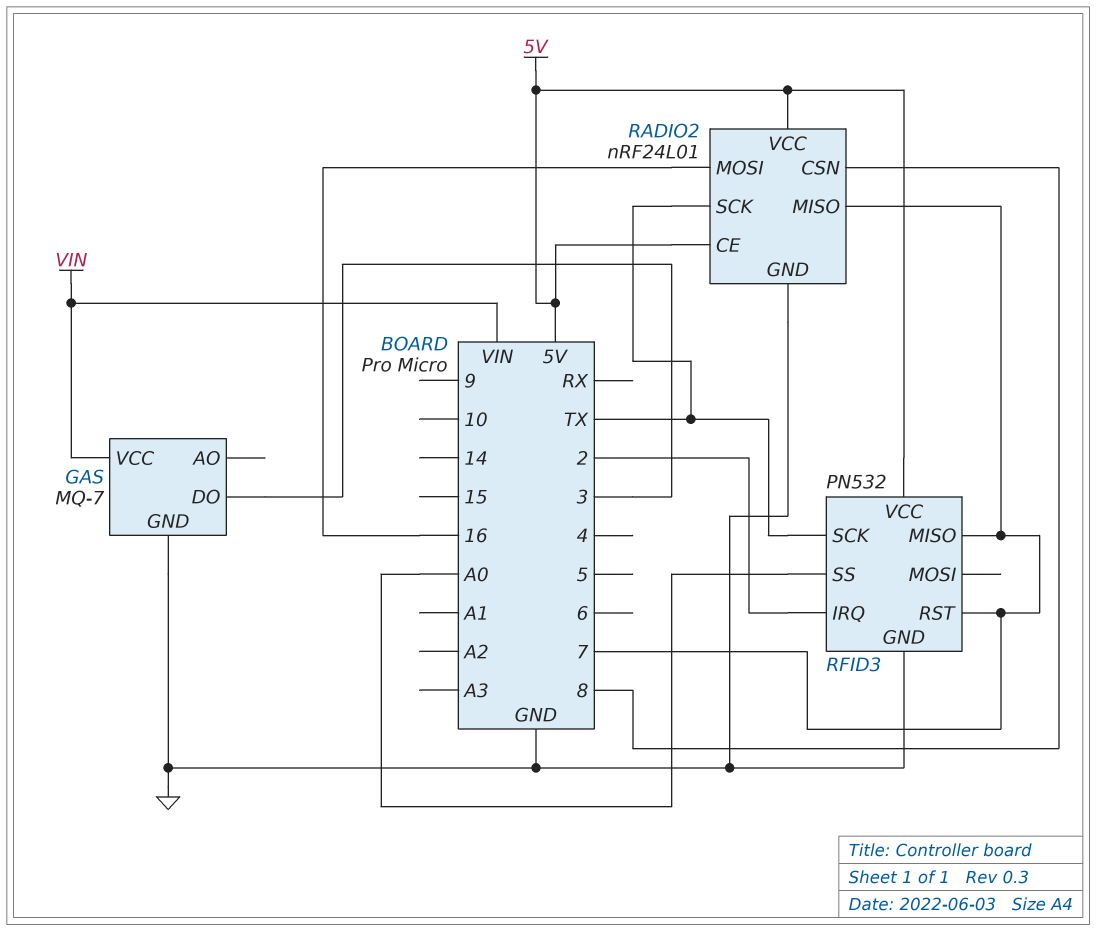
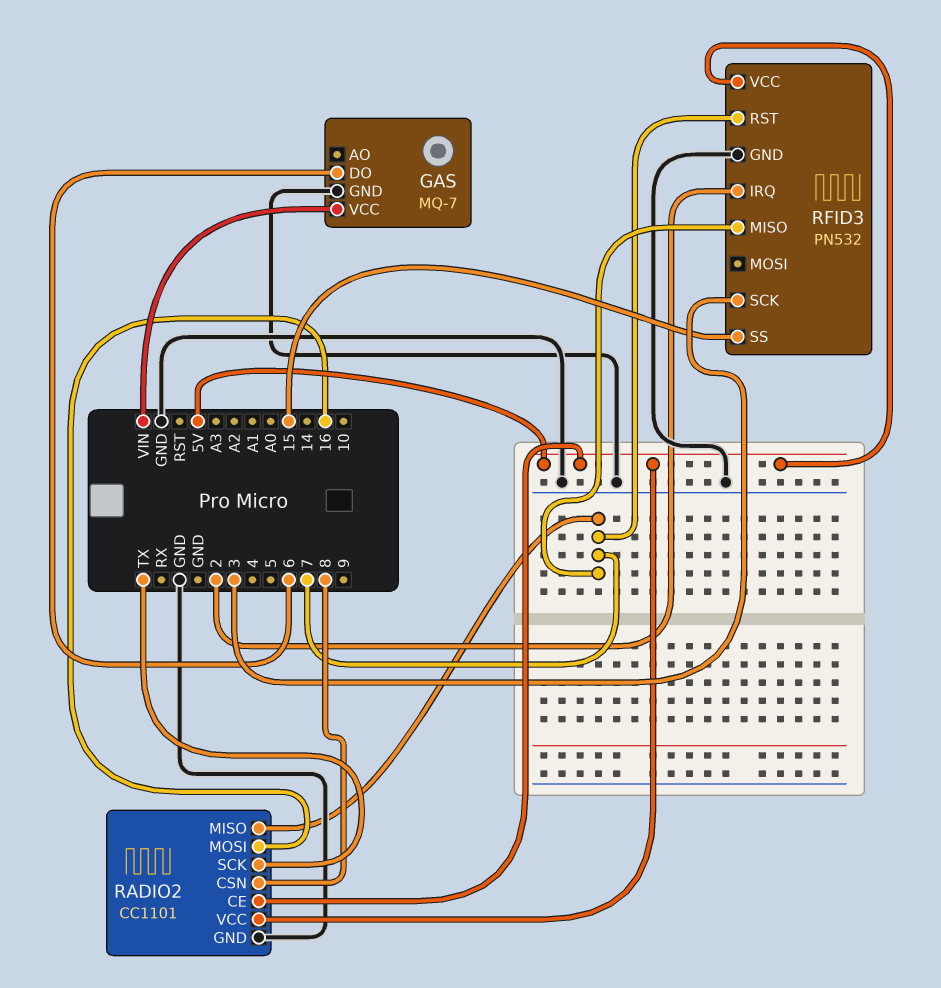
GAS pin DO: 3 -> 6
RADIO2: nRF24L01 -> CC1101
RFID3 pin SCK: TX -> 3
RFID3 pin SS: A0 -> 15

